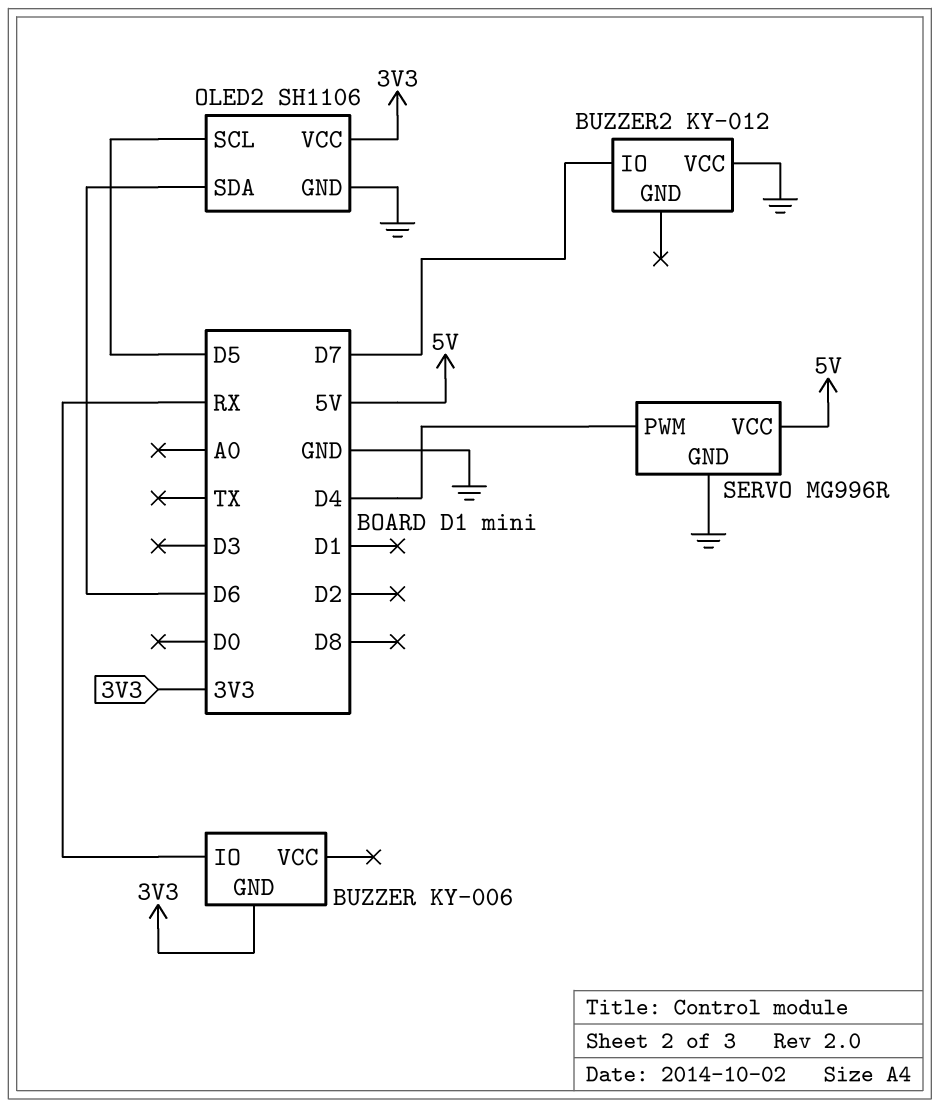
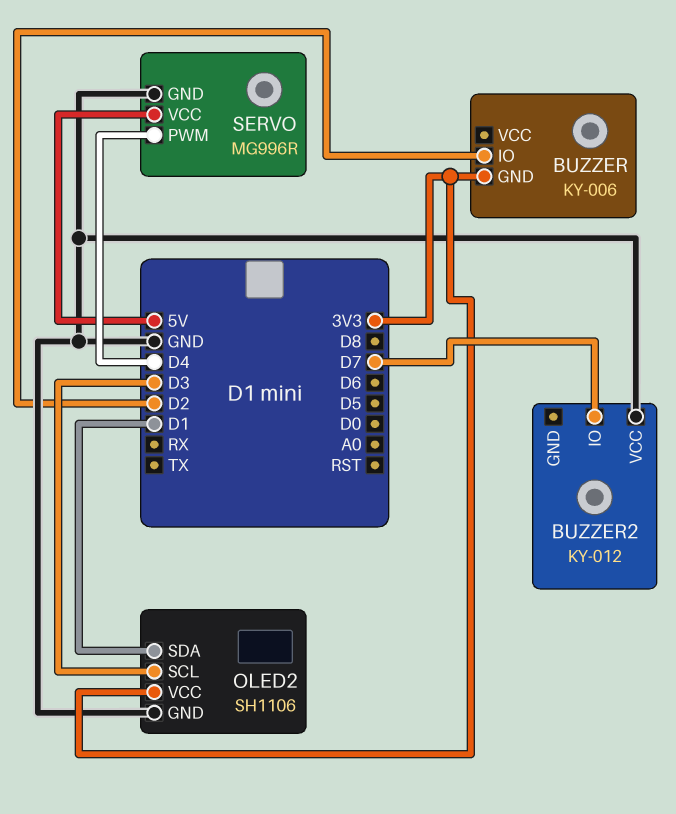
BUZZER pin IO: RX -> D2
OLED2 pin SCL: D5 -> D3
OLED2 pin SDA: D6 -> D1

